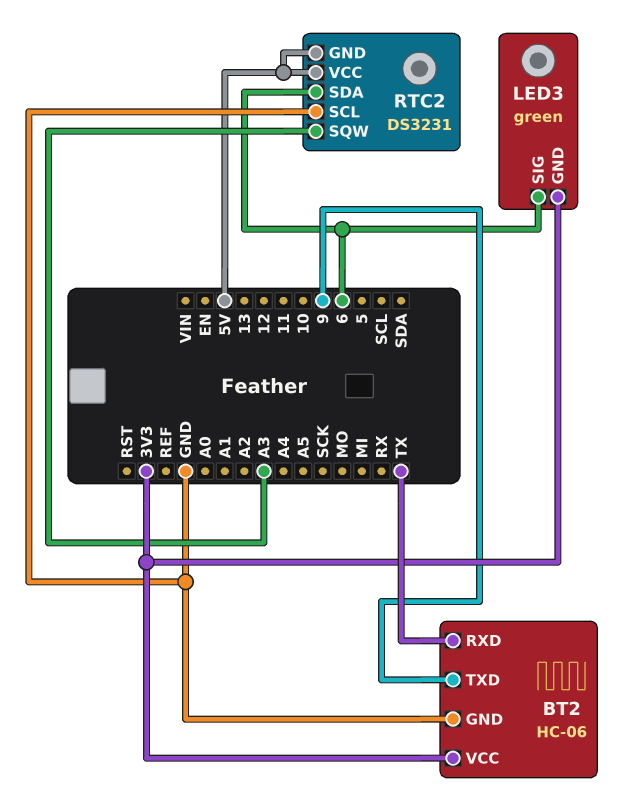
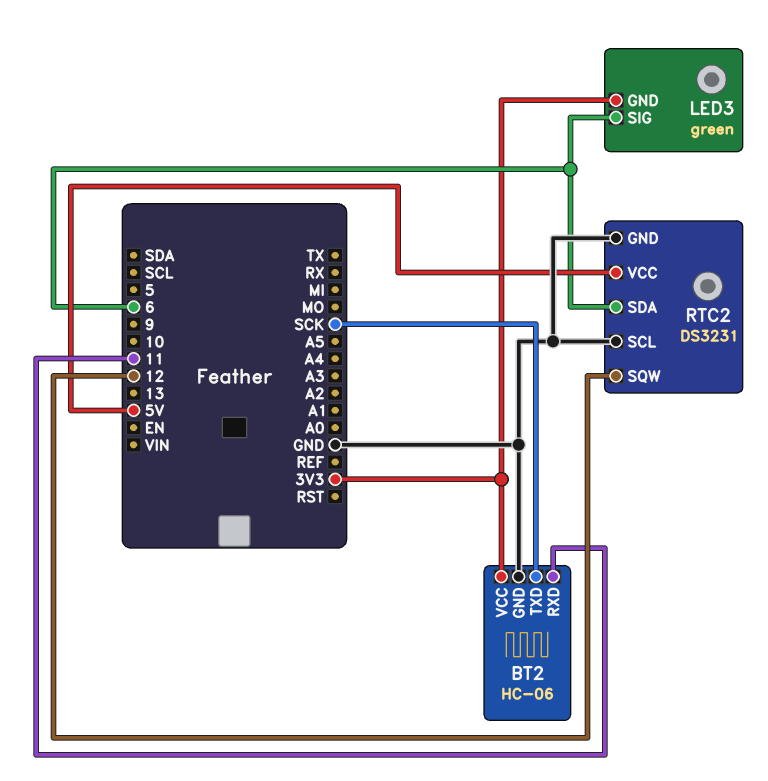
BT2 pin RXD: TX -> 11
BT2 pin TXD: 9 -> SCK
RTC2 pin GND: 5V -> GND
RTC2 pin SQW: A3 -> 12

